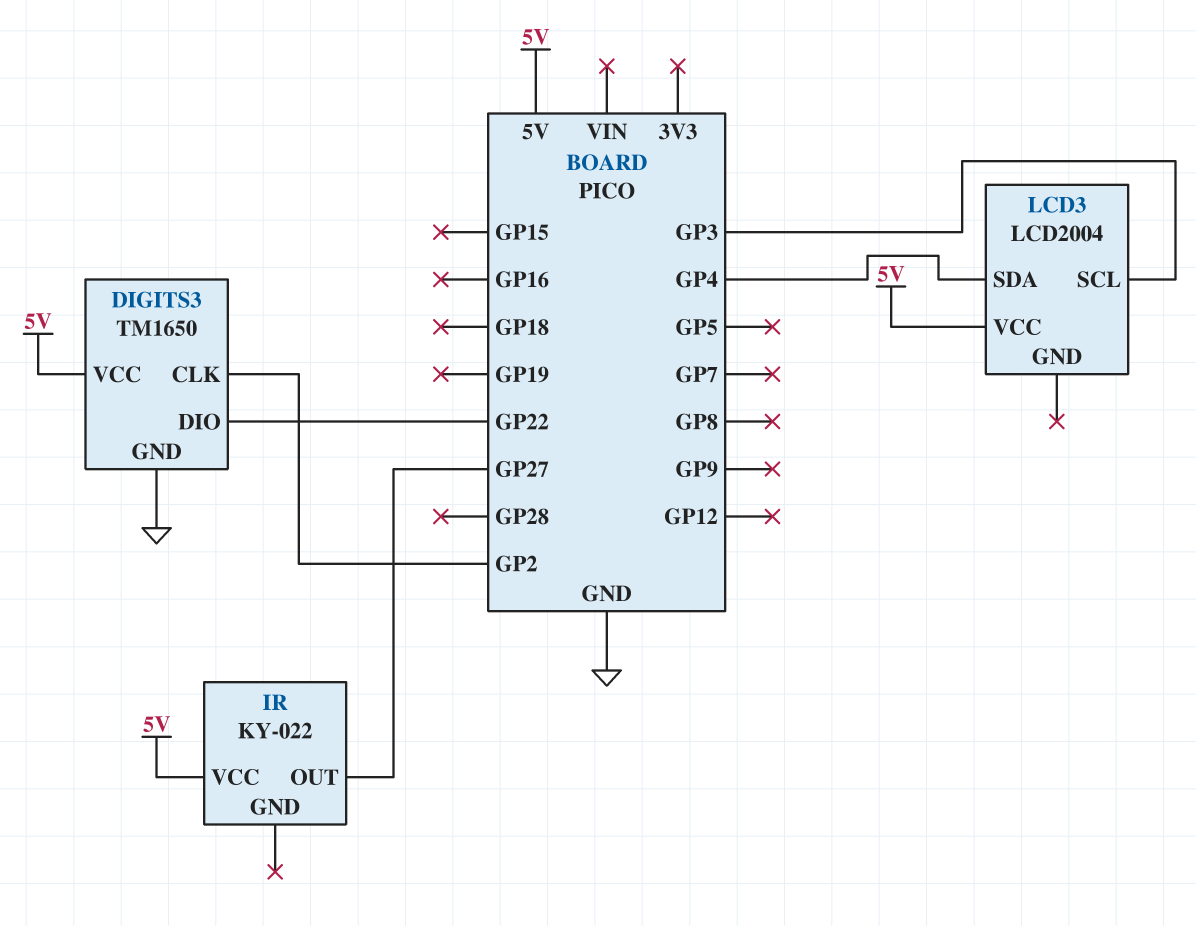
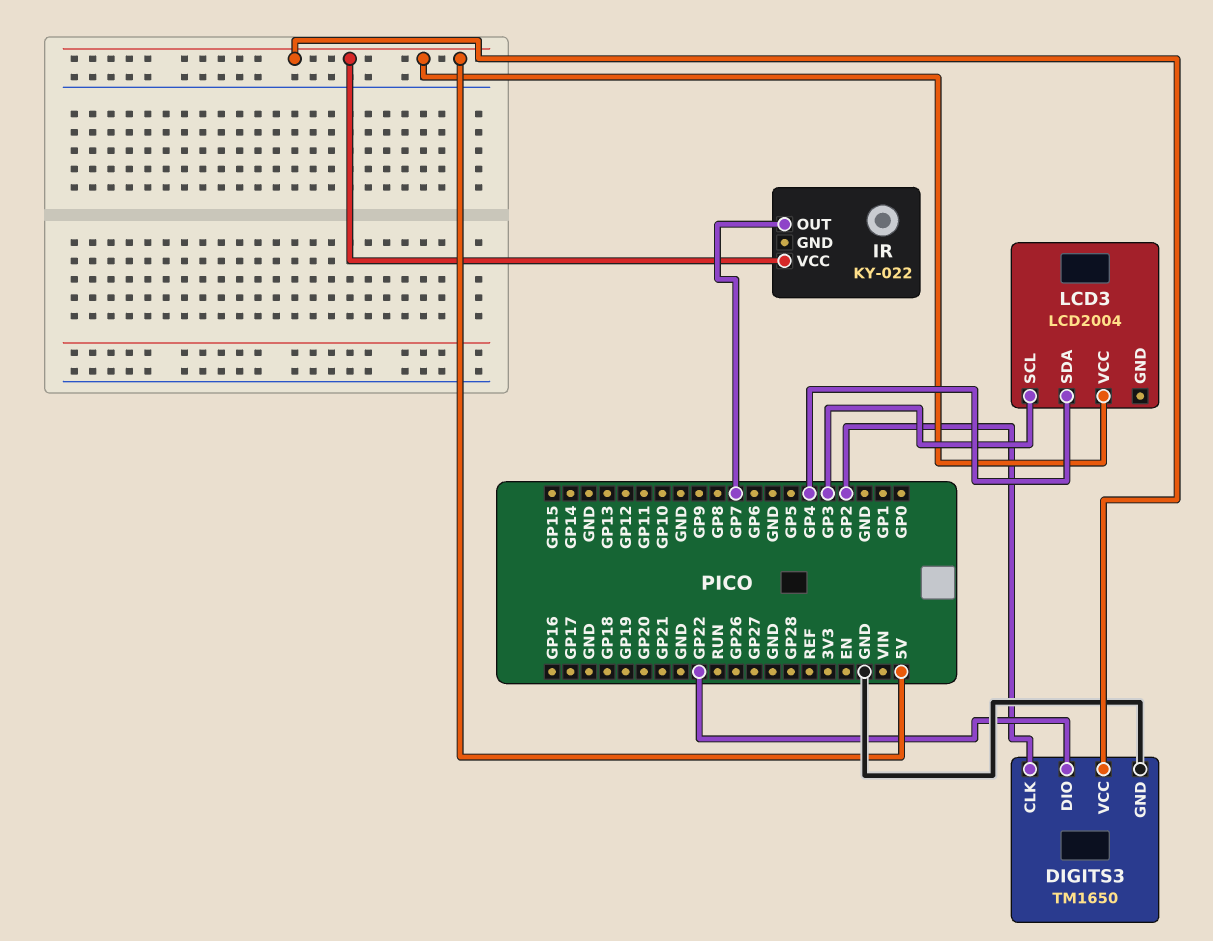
IR pin OUT: GP27 -> GP7

